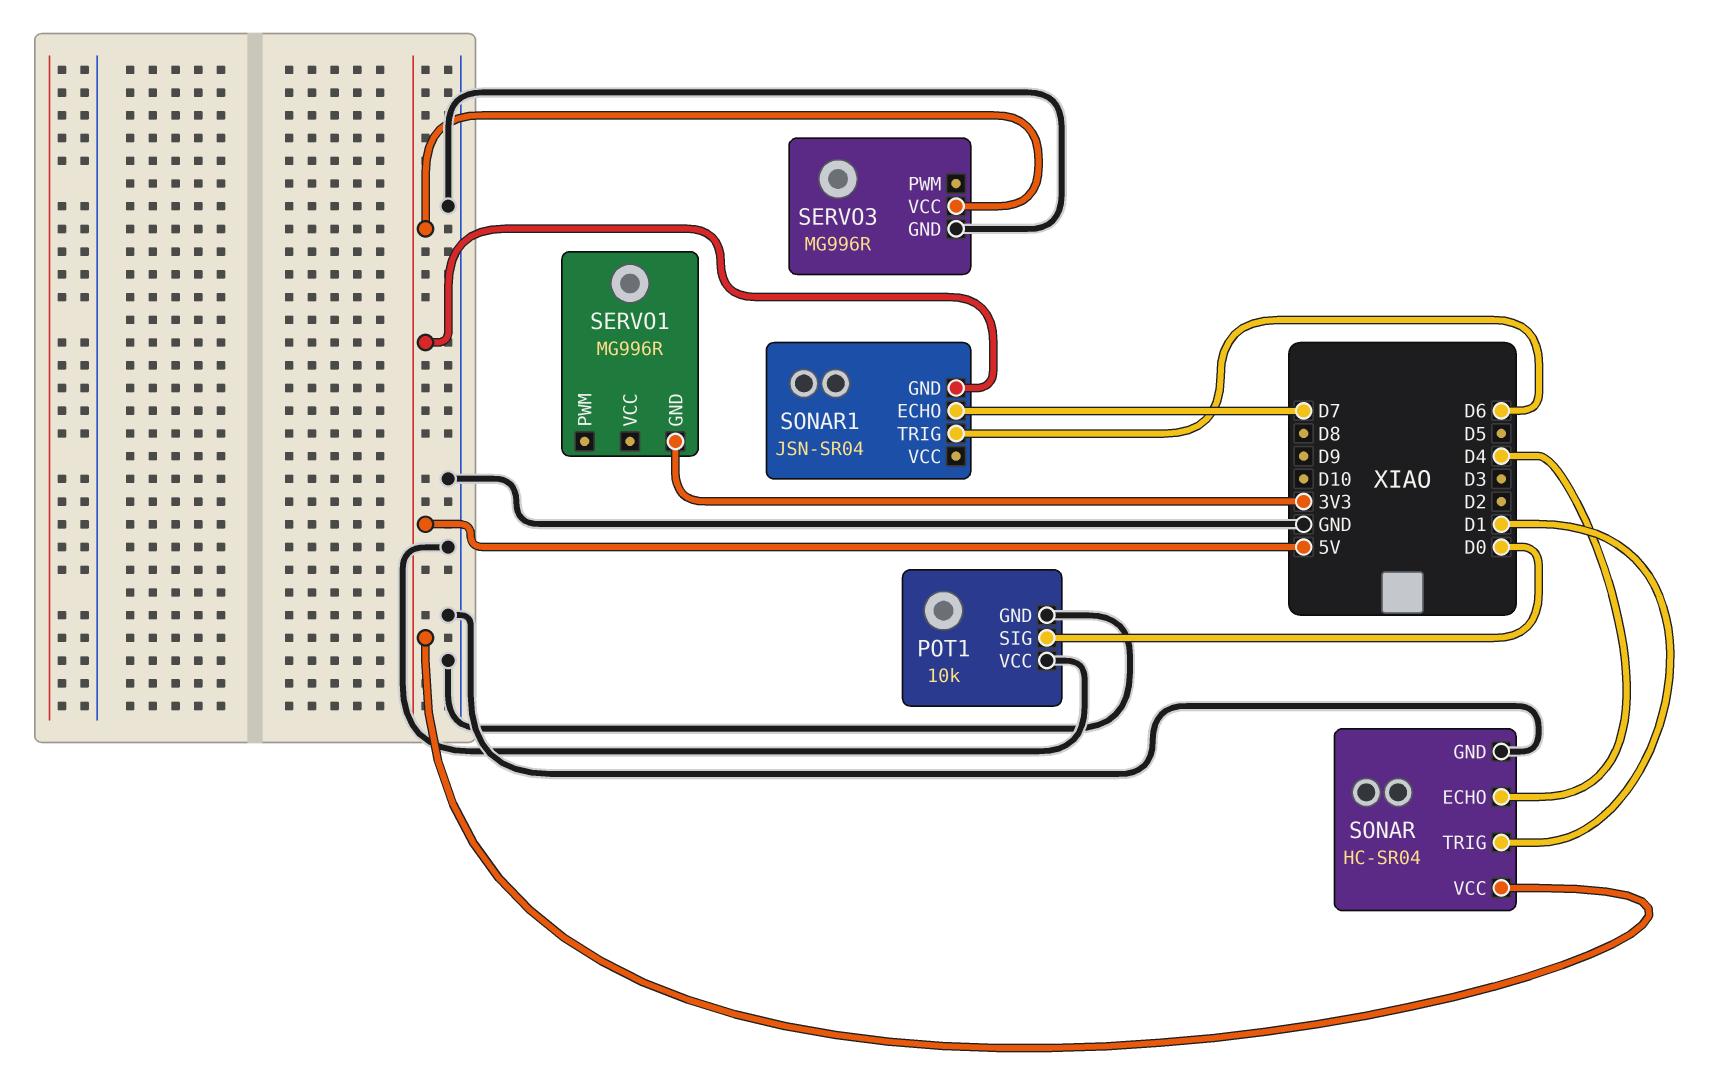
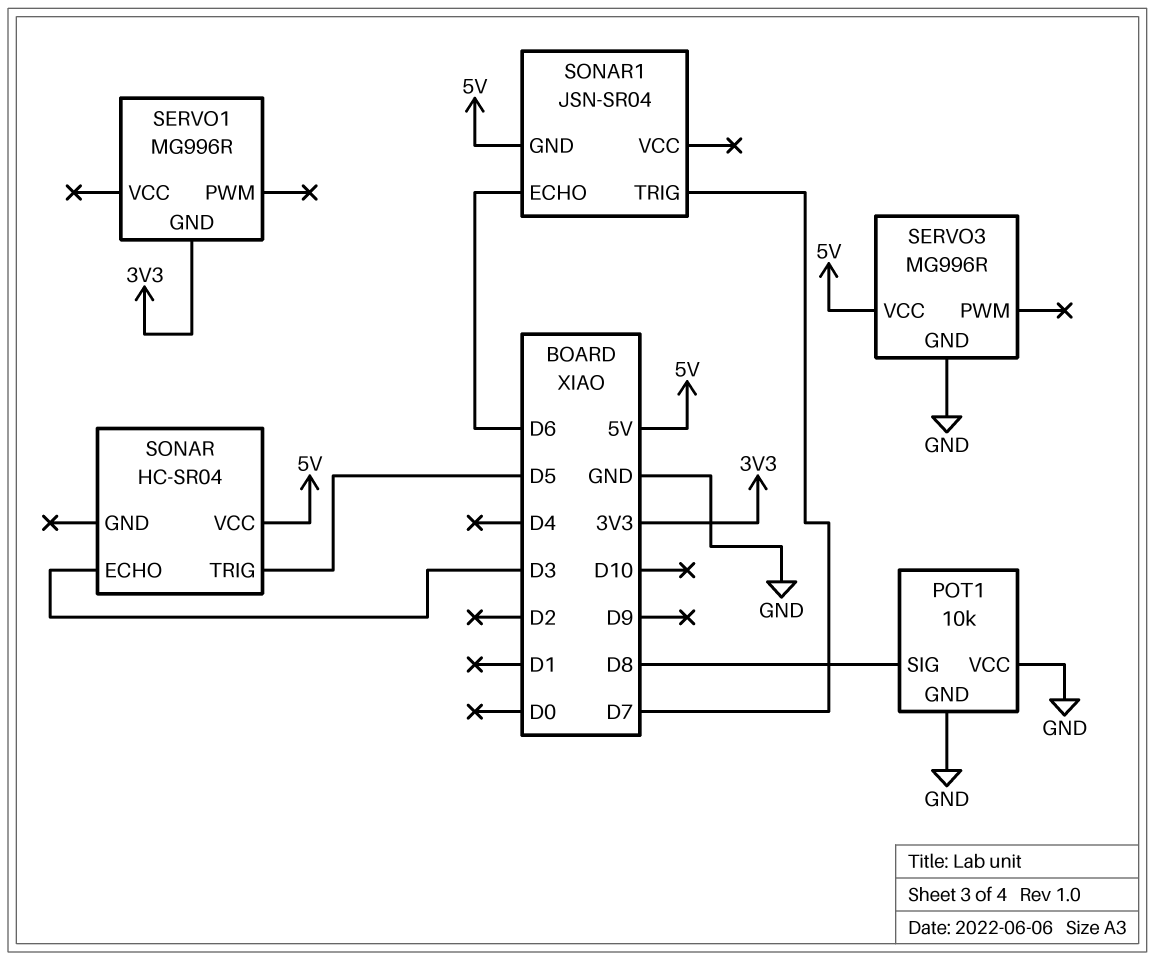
POT1 pin SIG: D0 -> D8
SONAR pin ECHO: D4 -> D3
SONAR pin GND: GND -> none
SONAR pin TRIG: D1 -> D5
SONAR1 pin ECHO: D7 -> D6
SONAR1 pin TRIG: D6 -> D7

